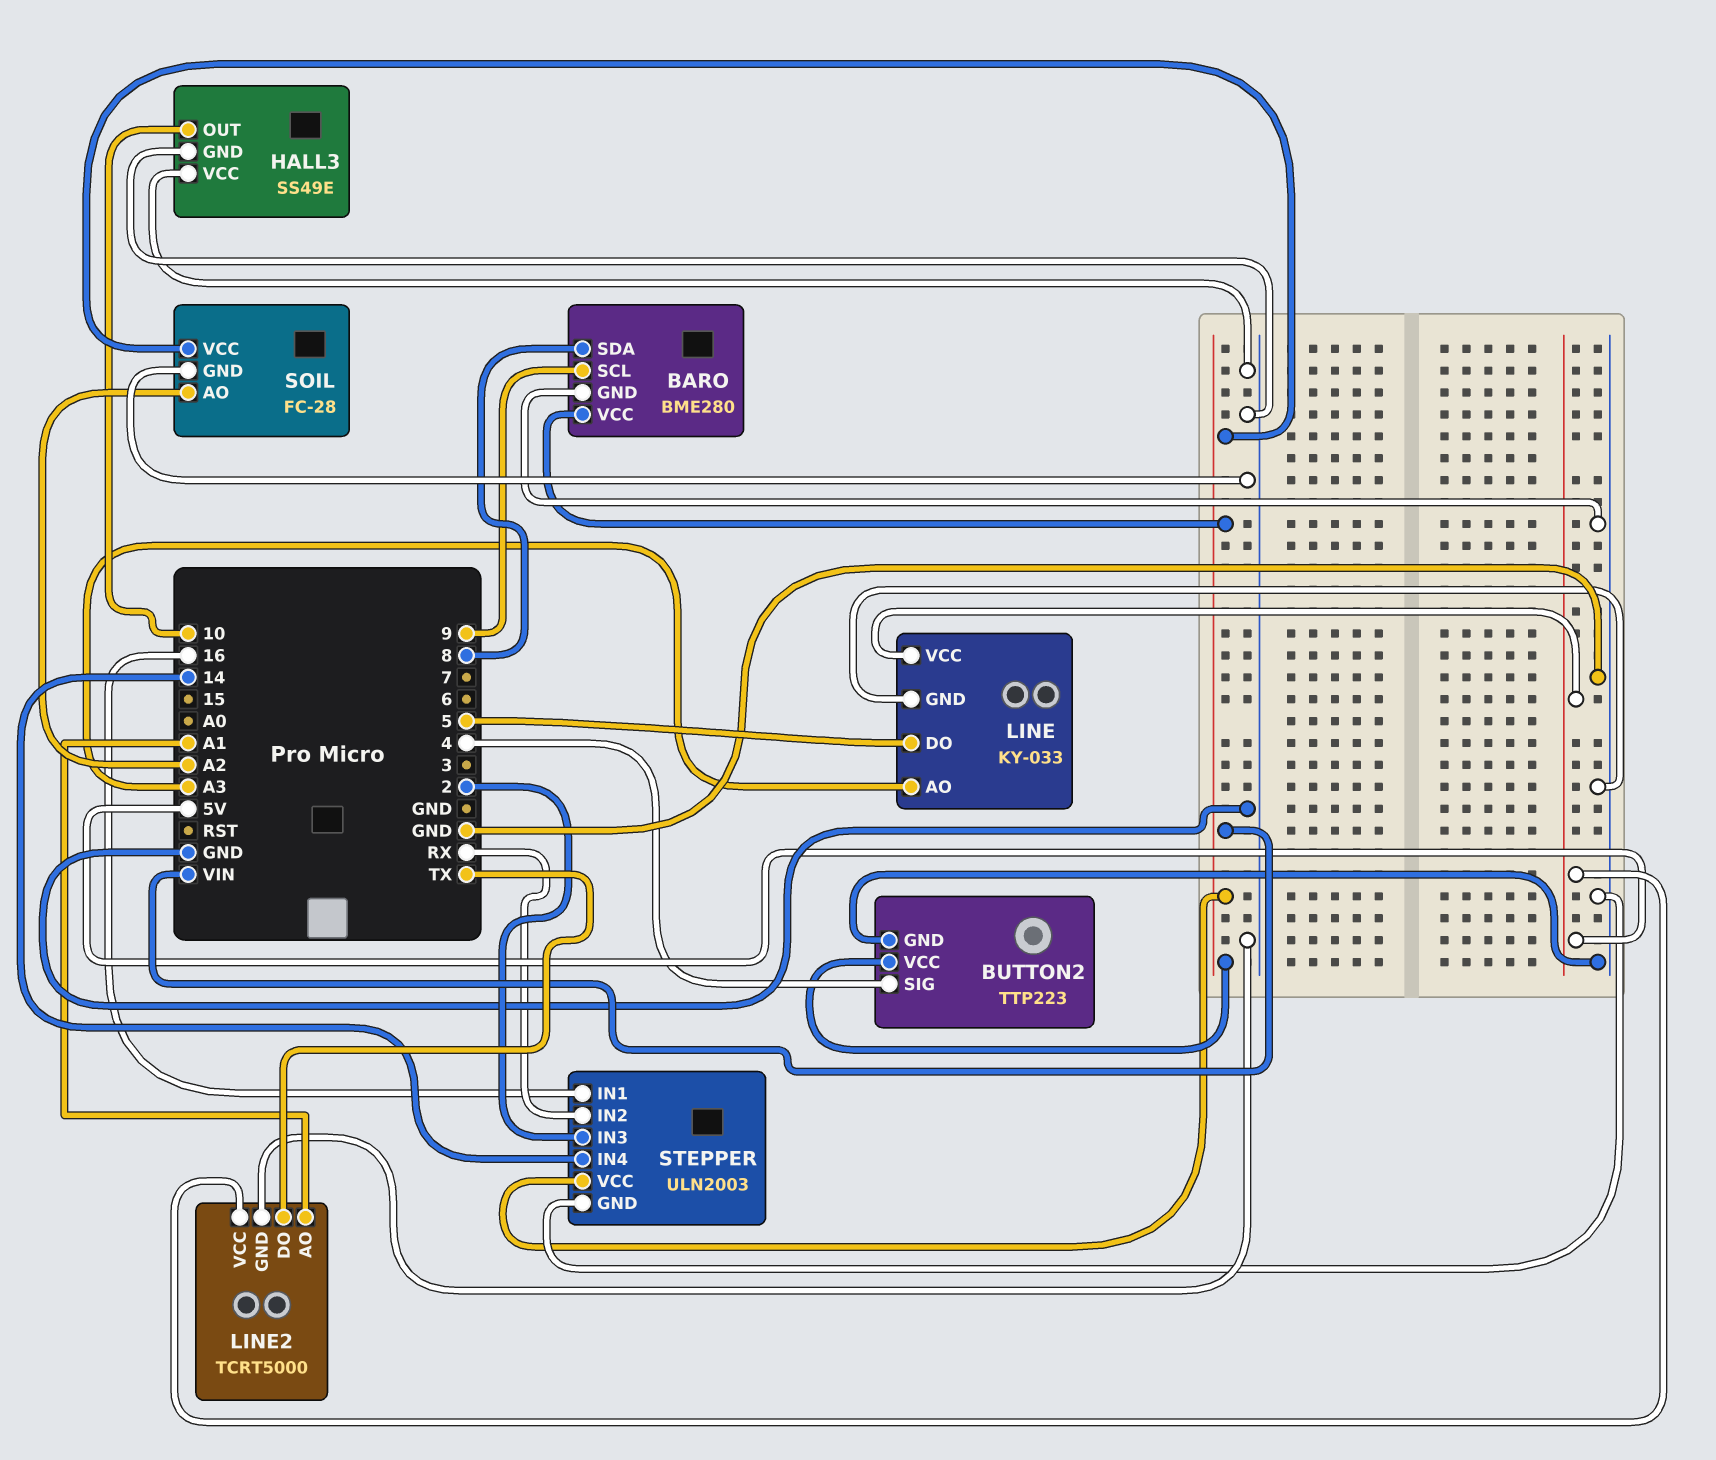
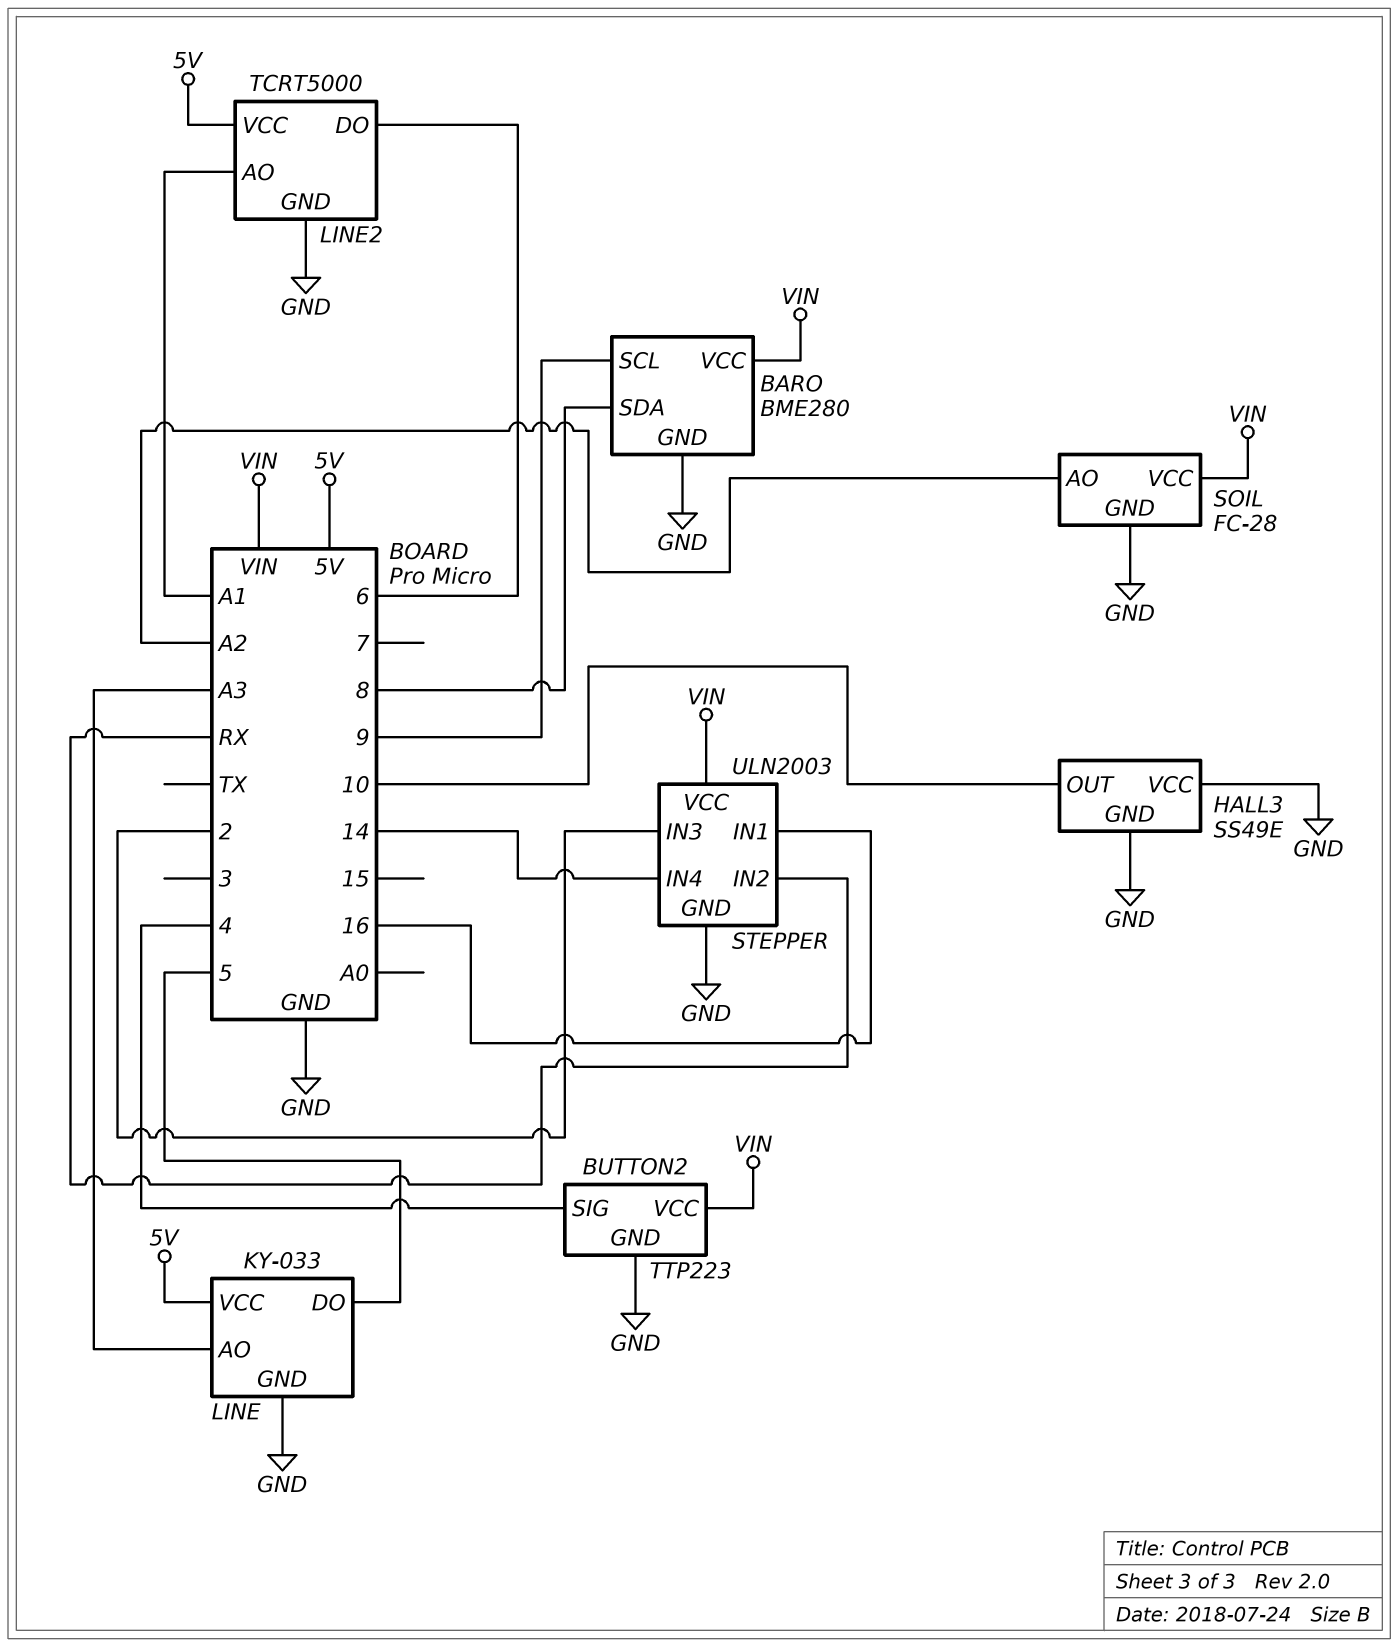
LINE2 pin DO: TX -> 6

